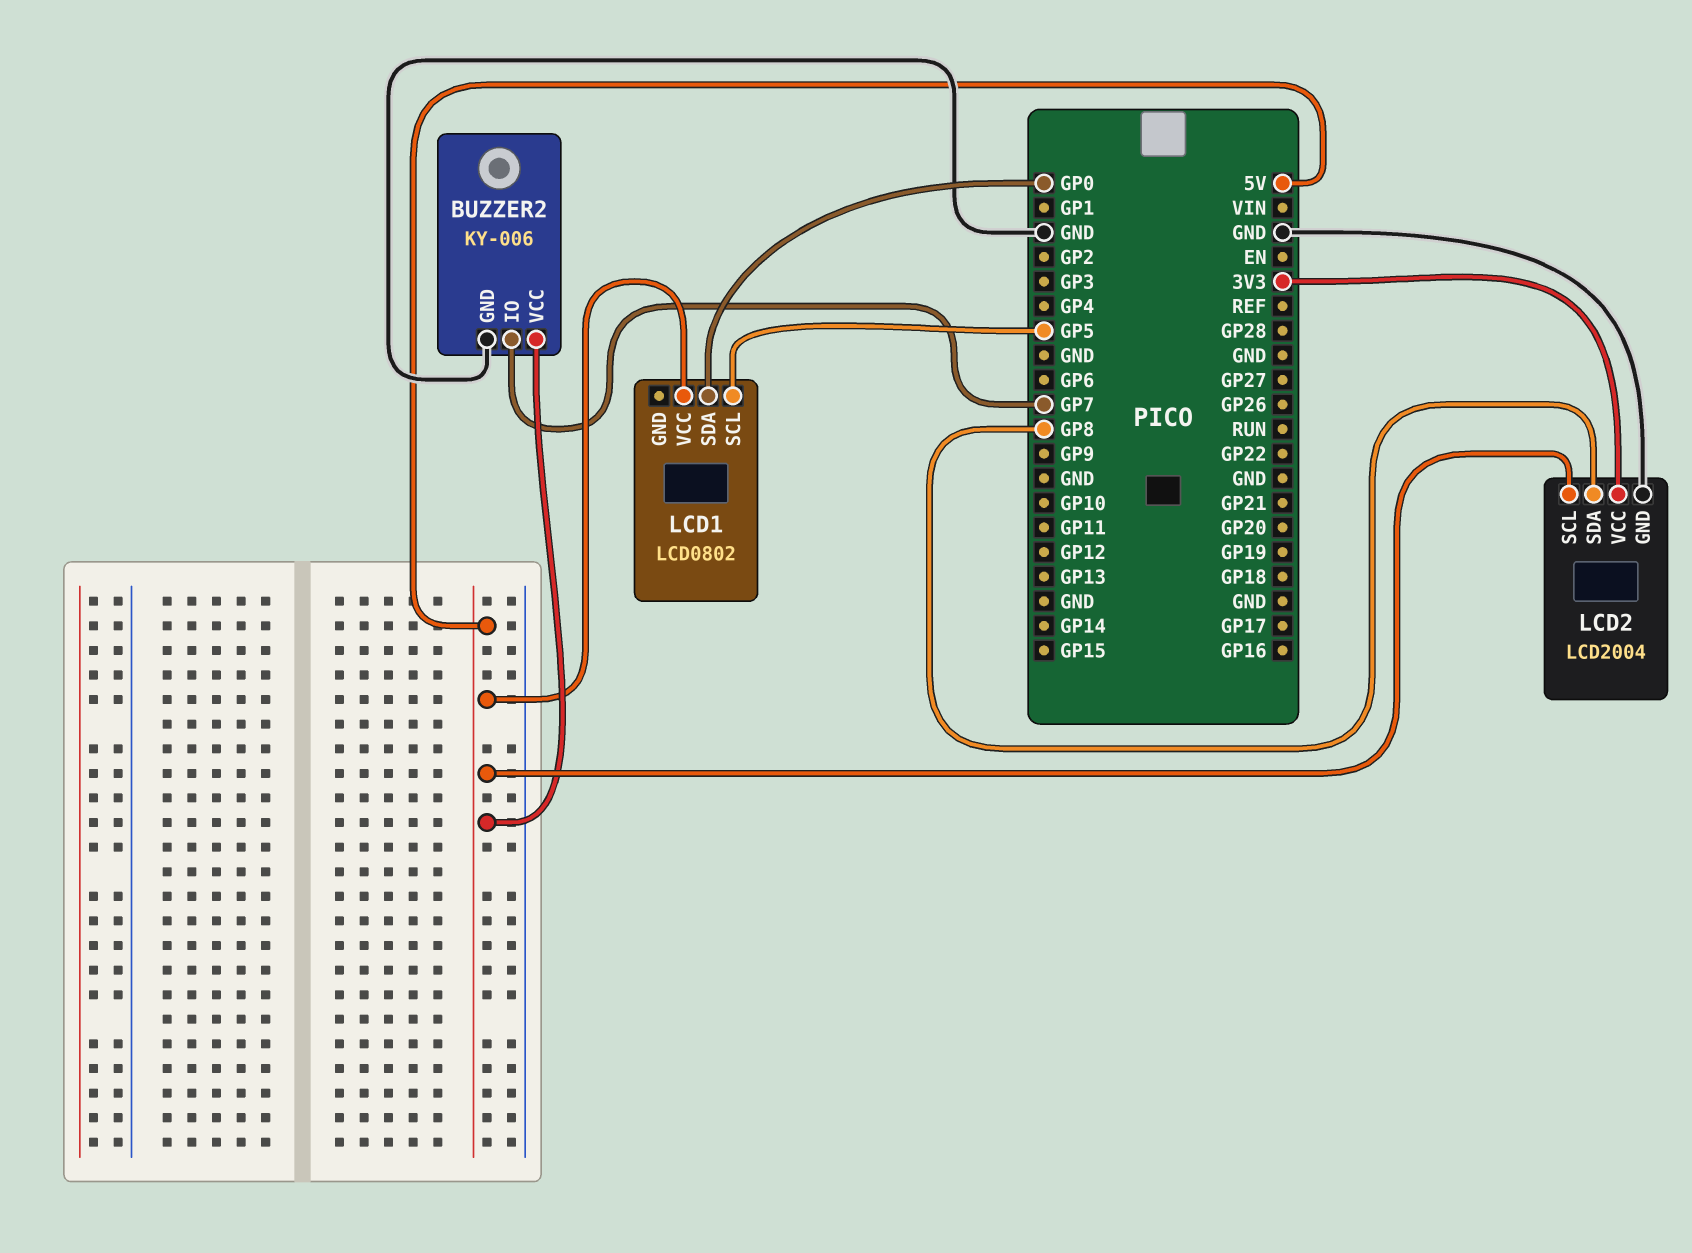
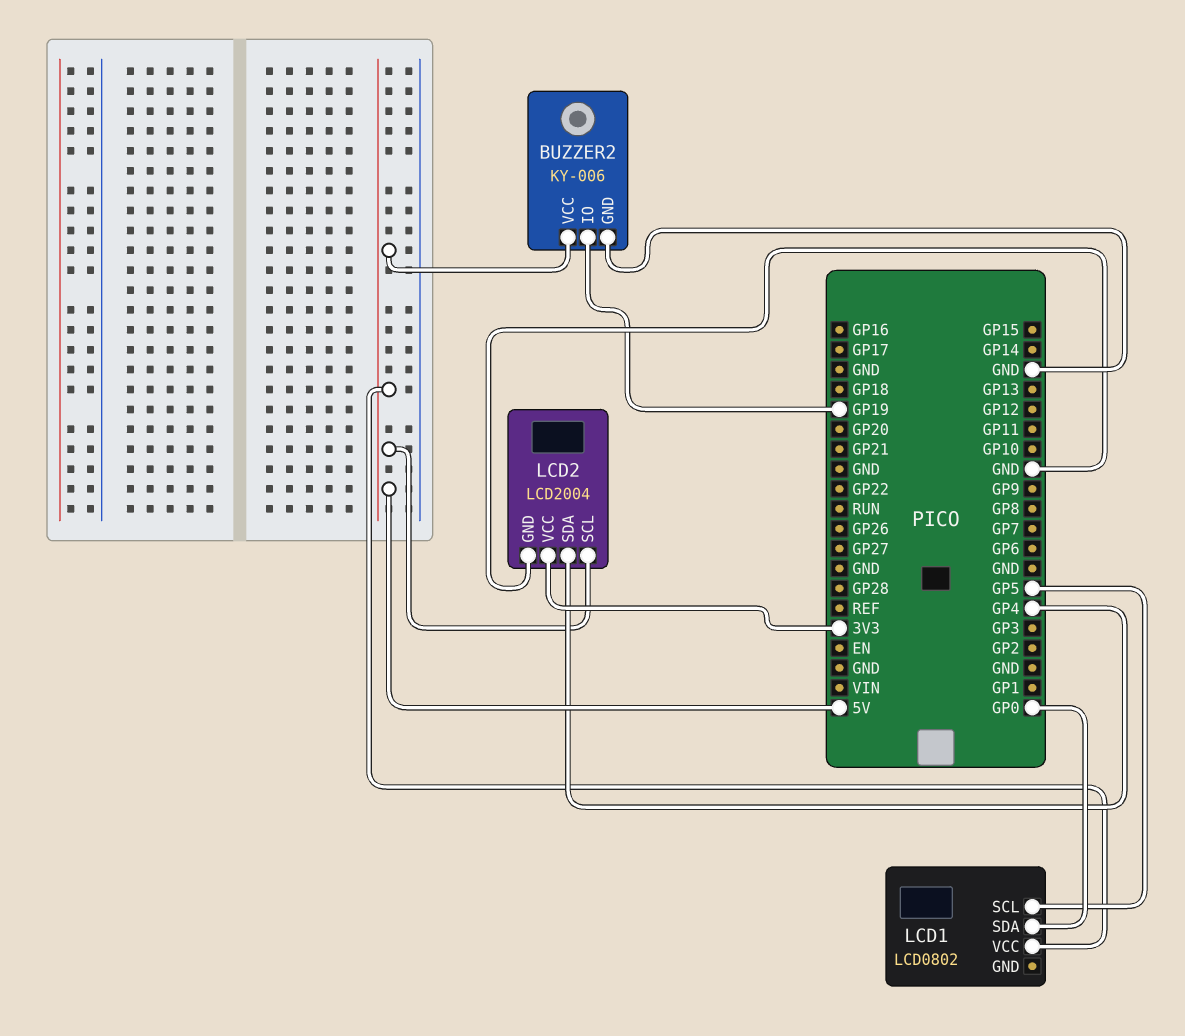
BUZZER2 pin IO: GP7 -> GP19
LCD2 pin SDA: GP8 -> GP4

